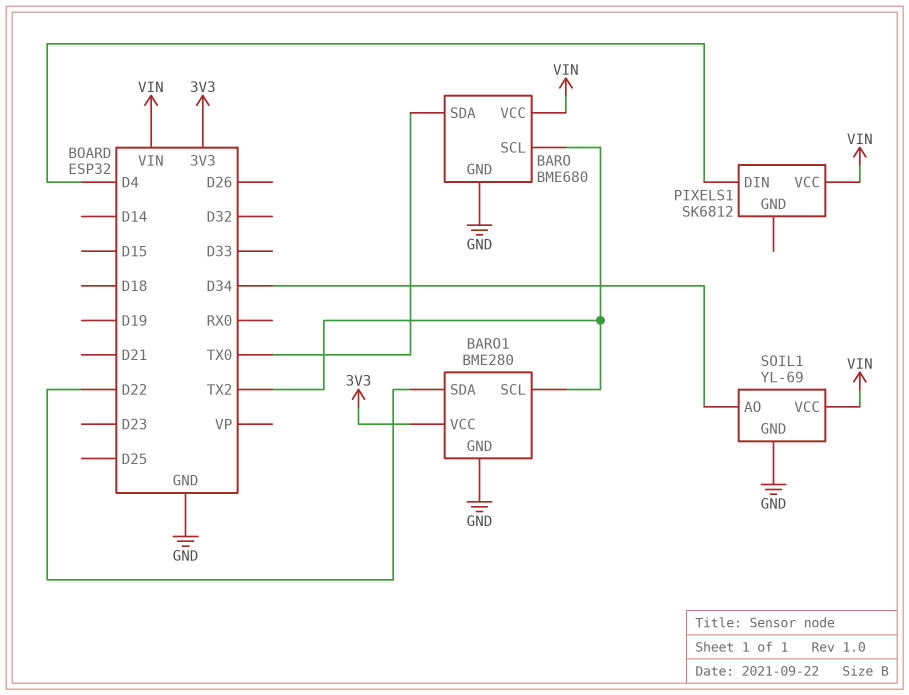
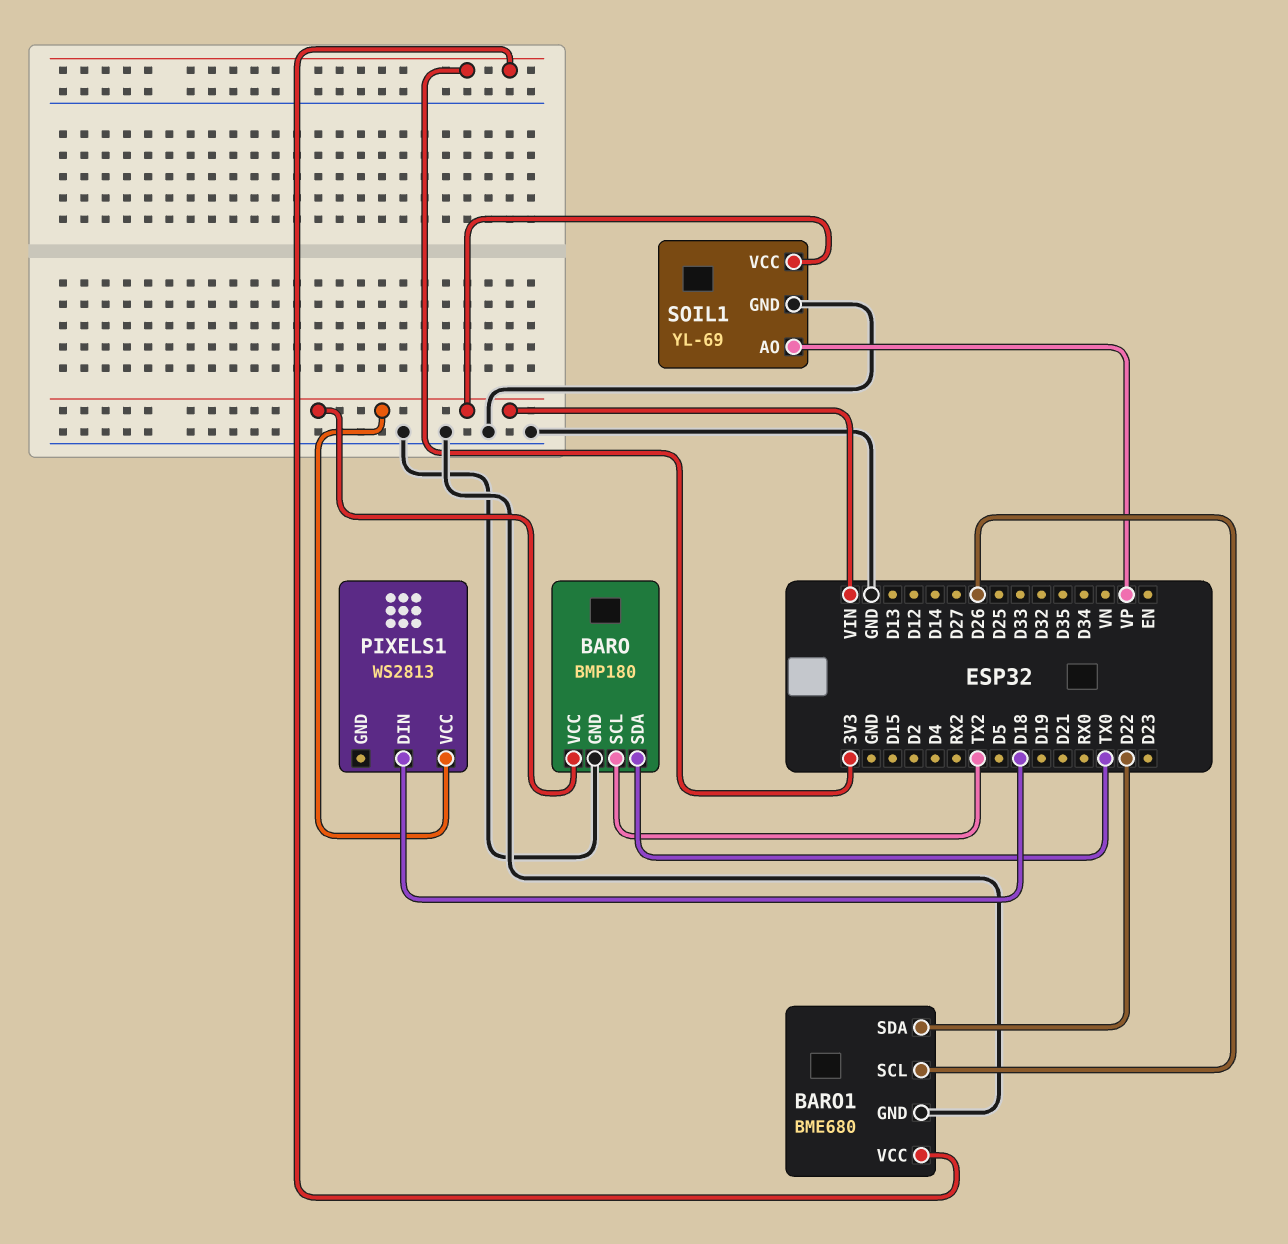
BARO: BME680 -> BMP180
BARO1: BME280 -> BME680
BARO1 pin SCL: TX2 -> D26
PIXELS1: SK6812 -> WS2813
PIXELS1 pin DIN: D4 -> D18
SOIL1 pin AO: D34 -> VP

